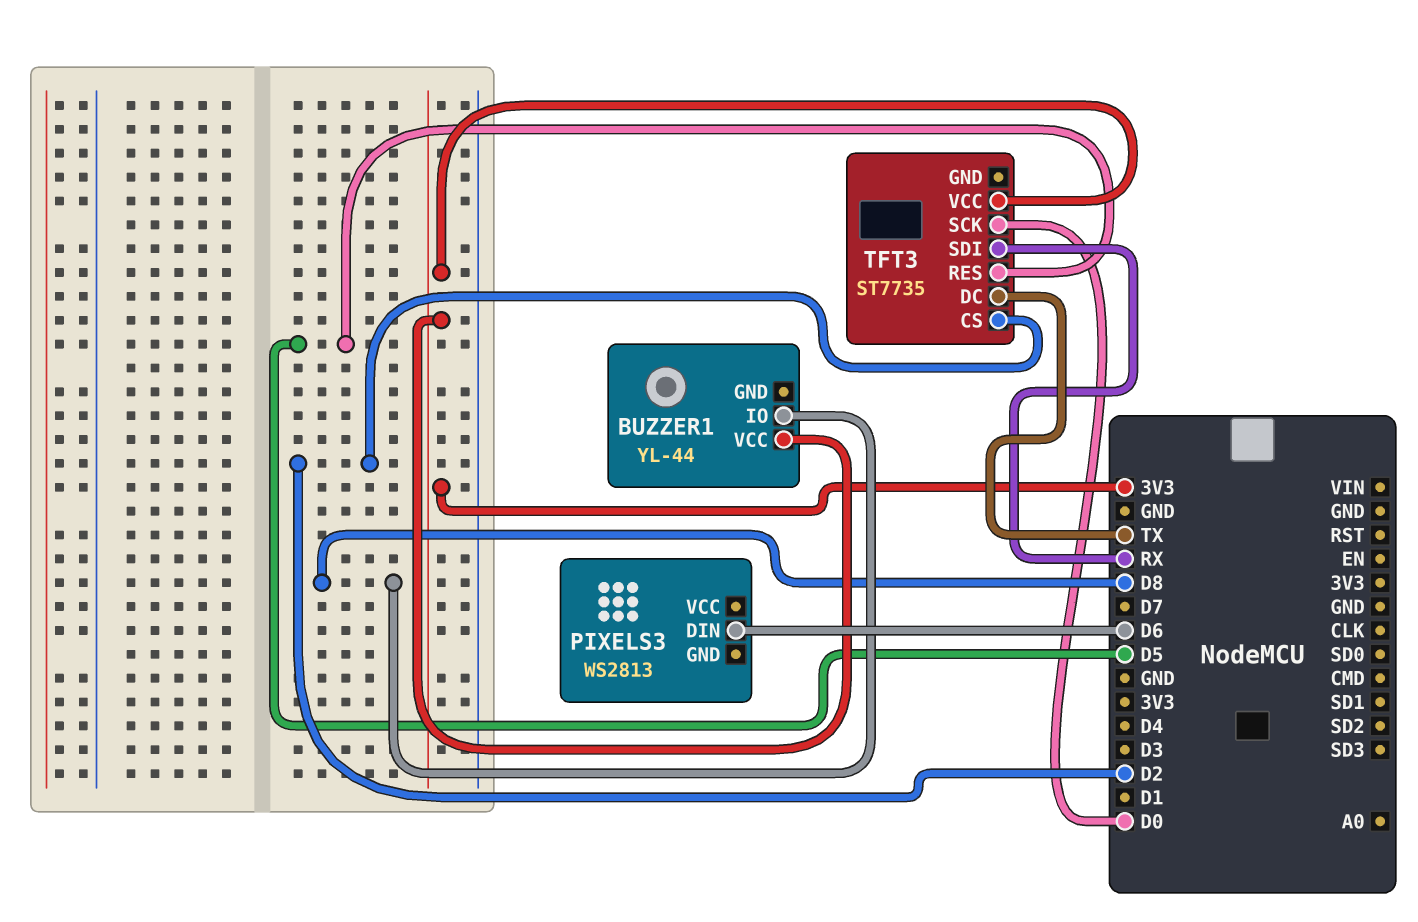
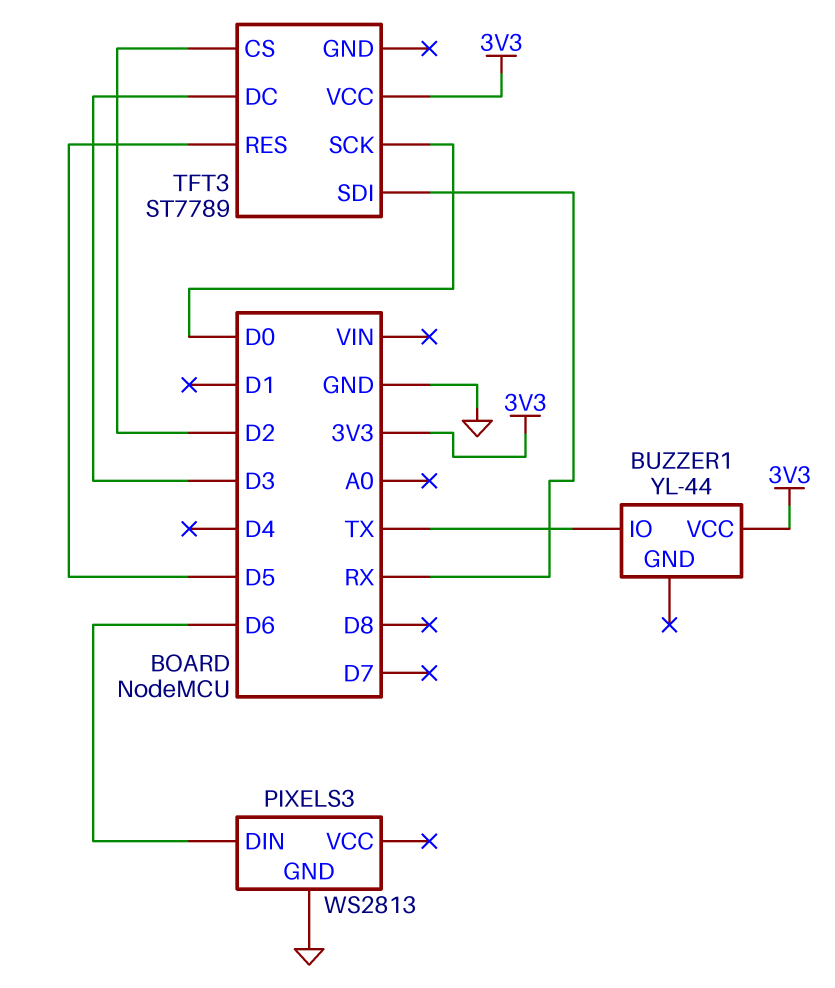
BUZZER1 pin IO: D8 -> TX
PIXELS3 pin GND: none -> GND
TFT3: ST7735 -> ST7789
TFT3 pin DC: TX -> D3

